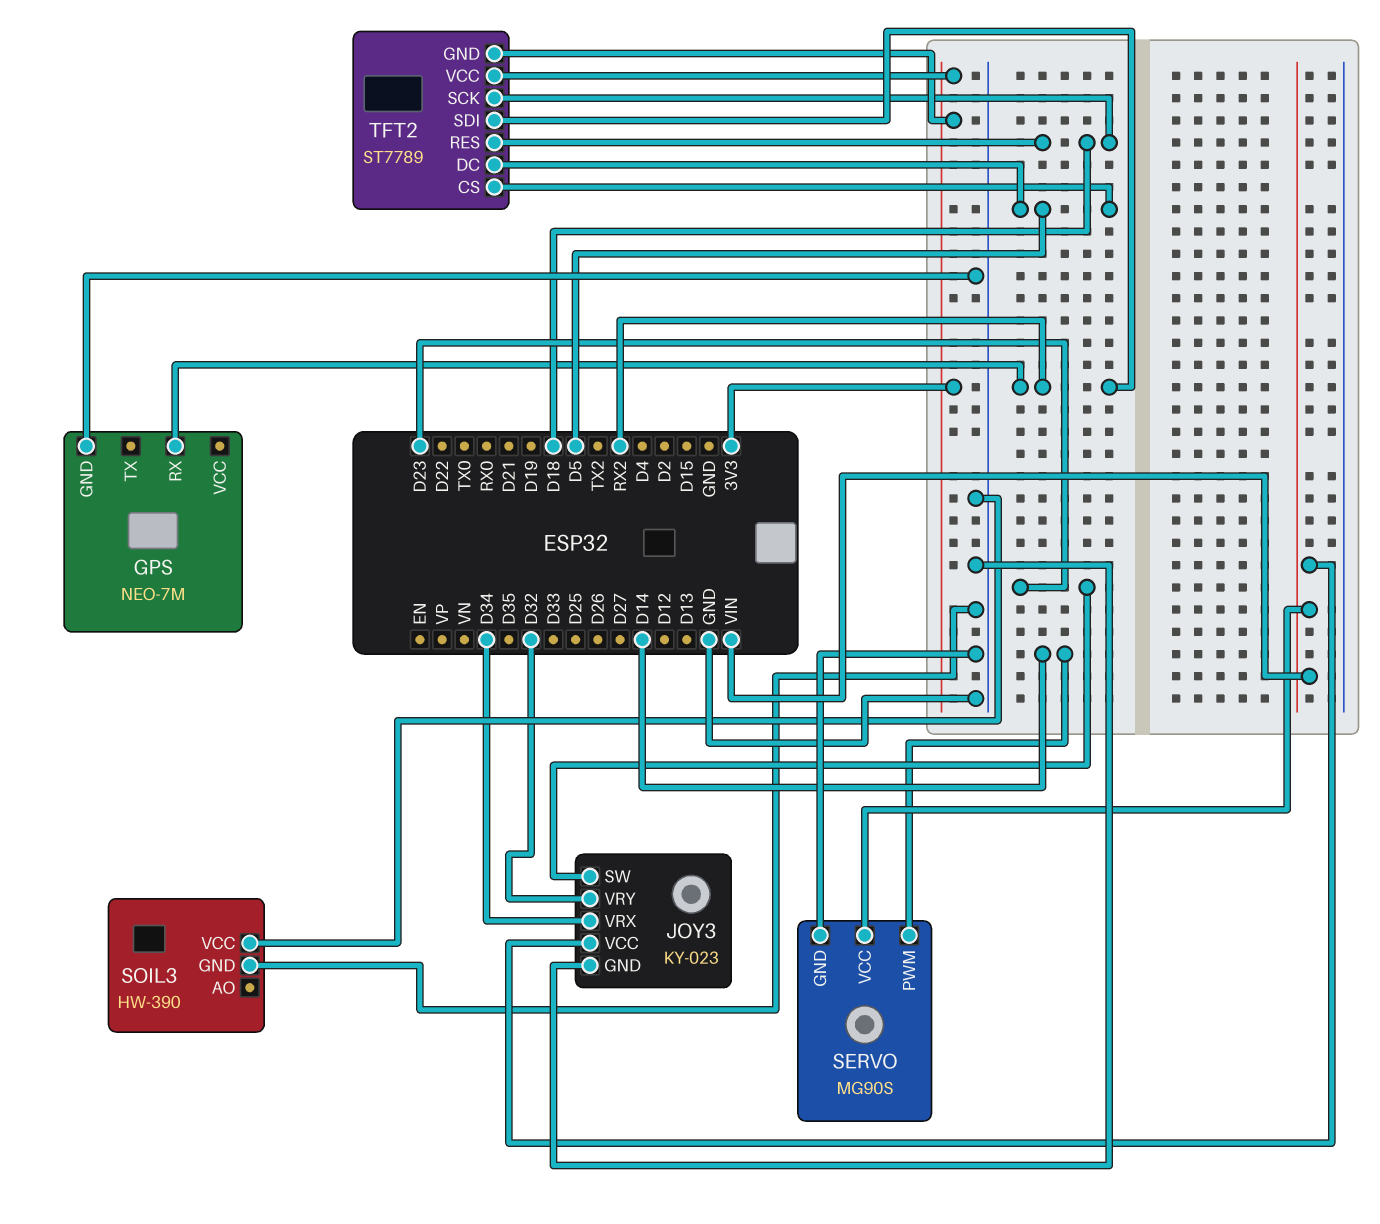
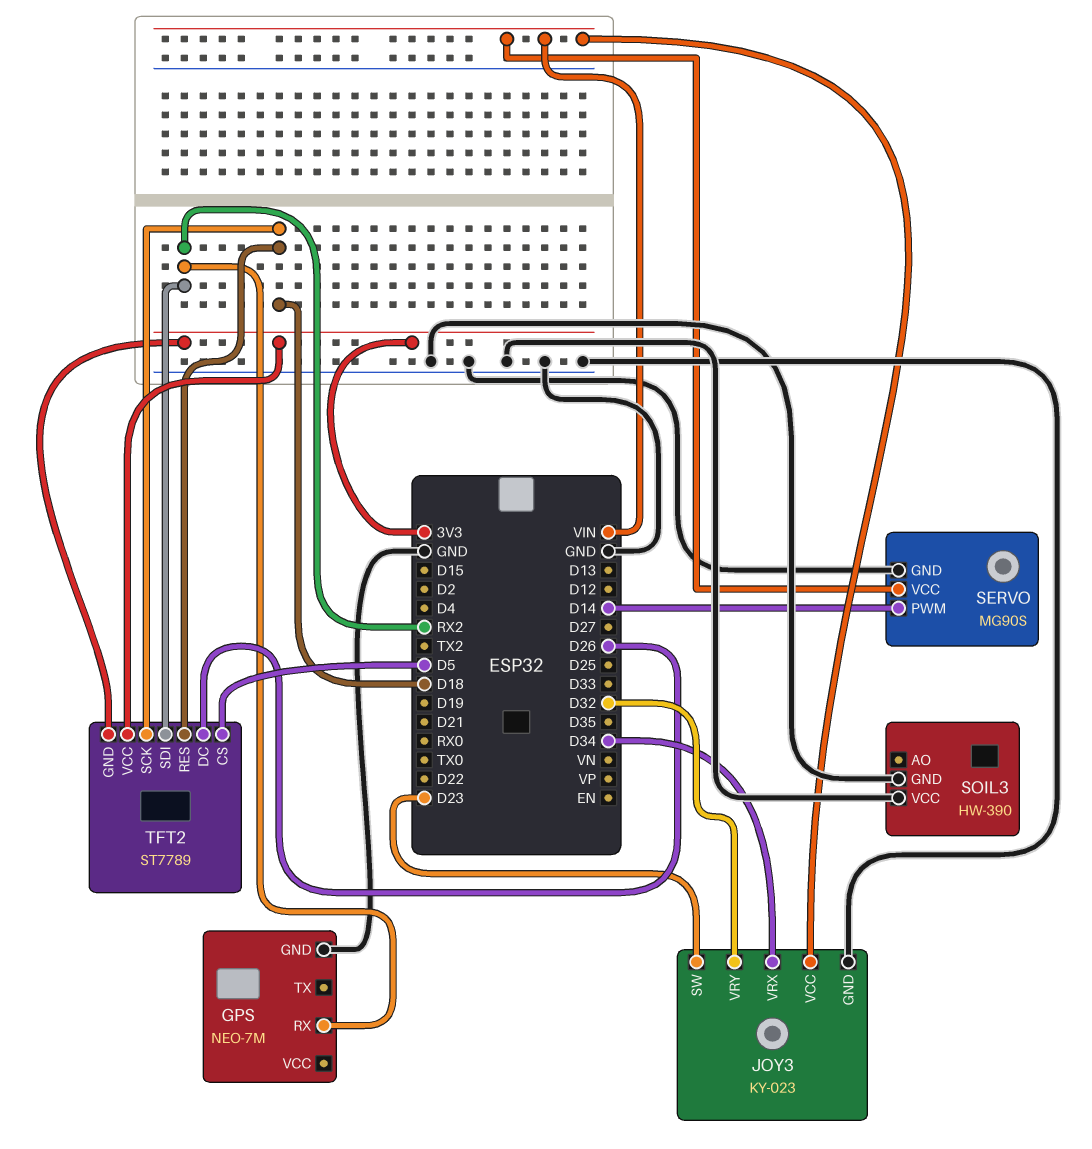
TFT2 pin DC: D5 -> D26

